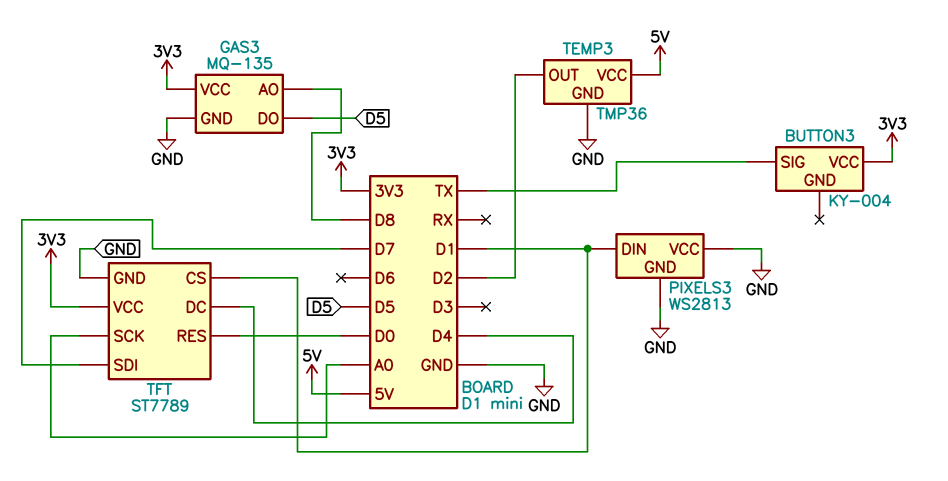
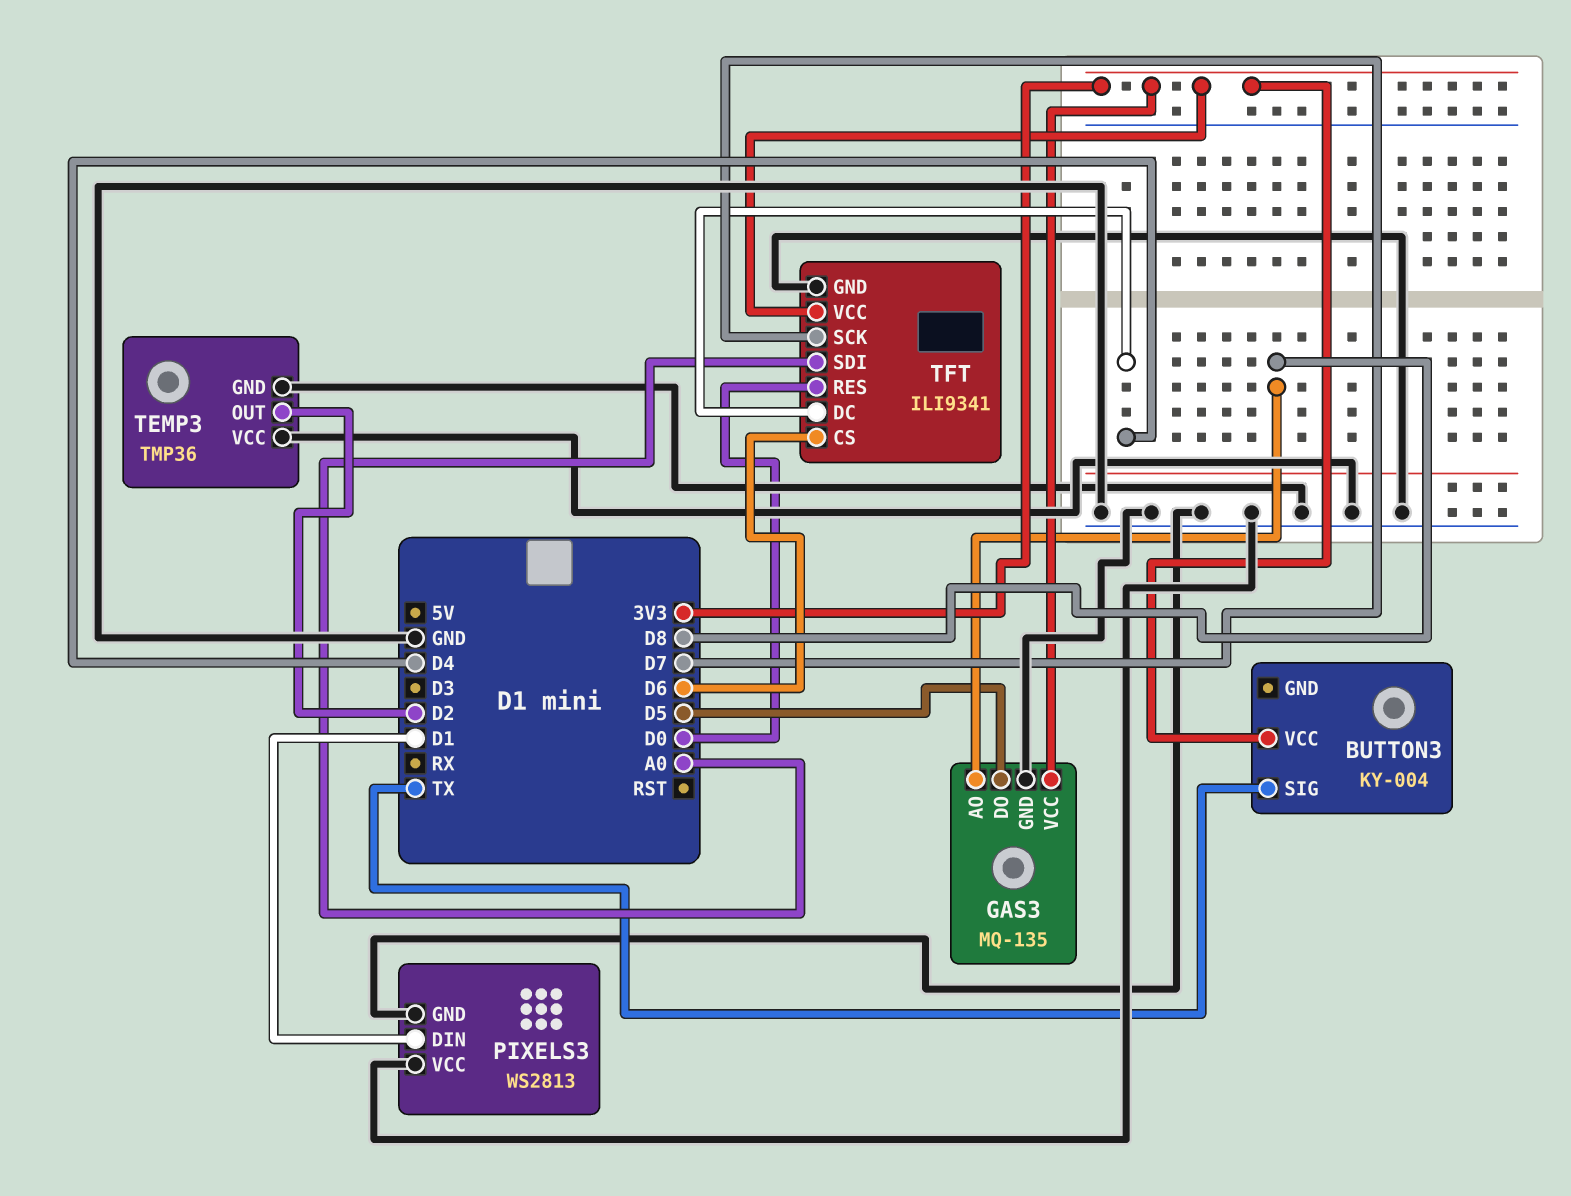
TEMP3 pin VCC: 5V -> GND
TFT: ST7789 -> ILI9341
TFT pin CS: D1 -> D6
TFT pin SCK: A0 -> D7
TFT pin SDI: D7 -> A0

